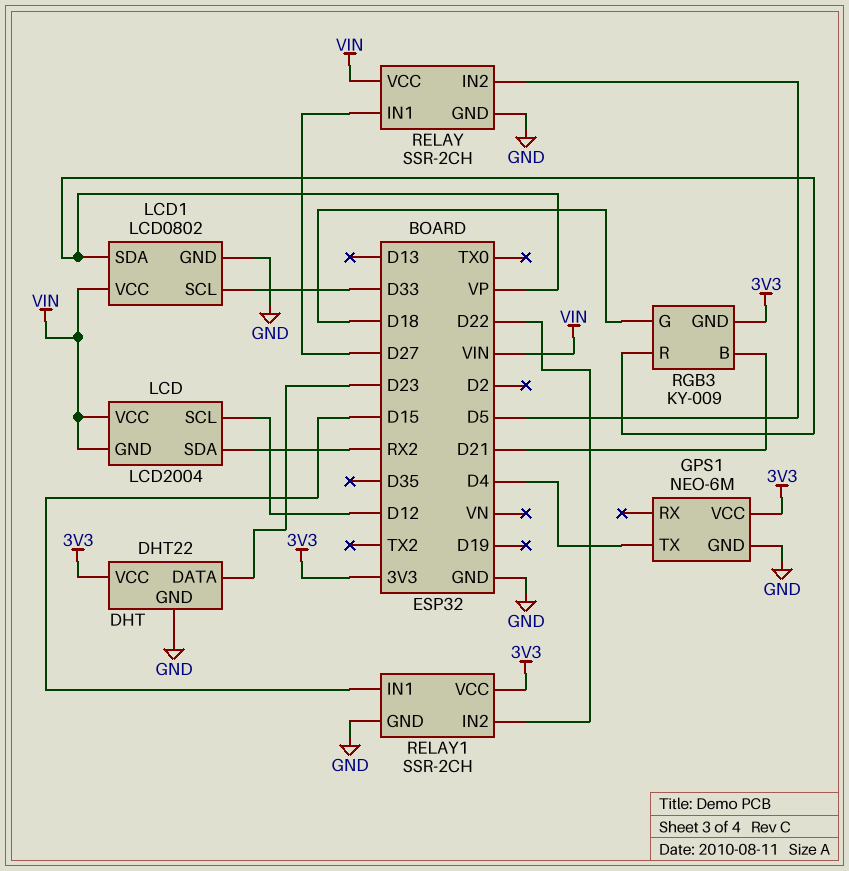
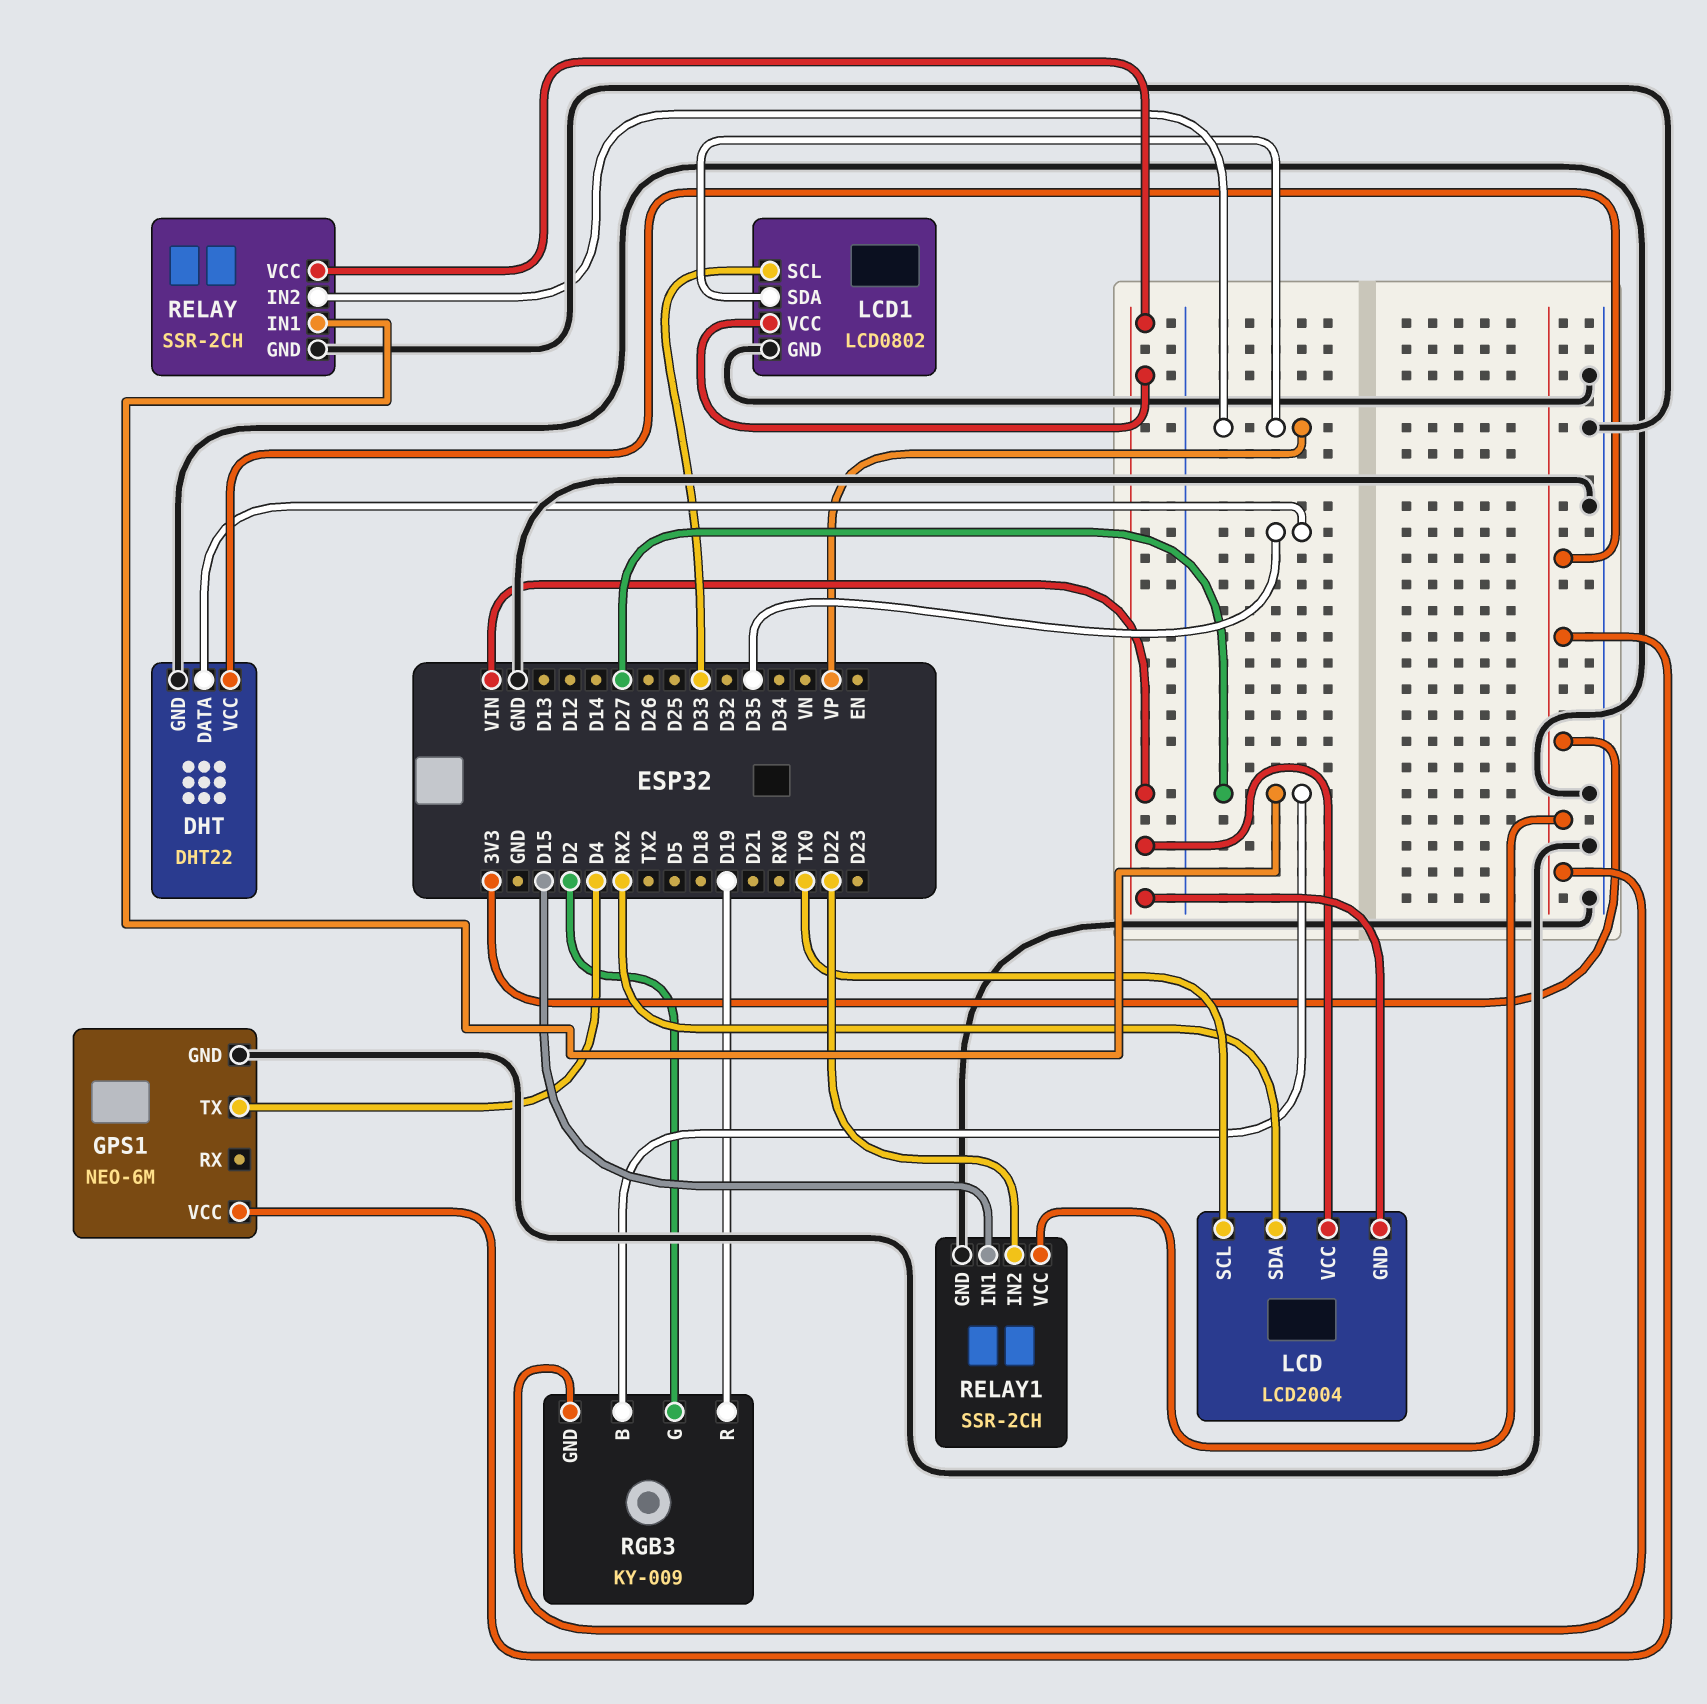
DHT pin DATA: D23 -> D35
LCD pin SCL: D12 -> TX0
RELAY pin IN2: D5 -> VP
RGB3 pin B: D21 -> D27
RGB3 pin G: D18 -> D2
RGB3 pin R: VP -> D19

